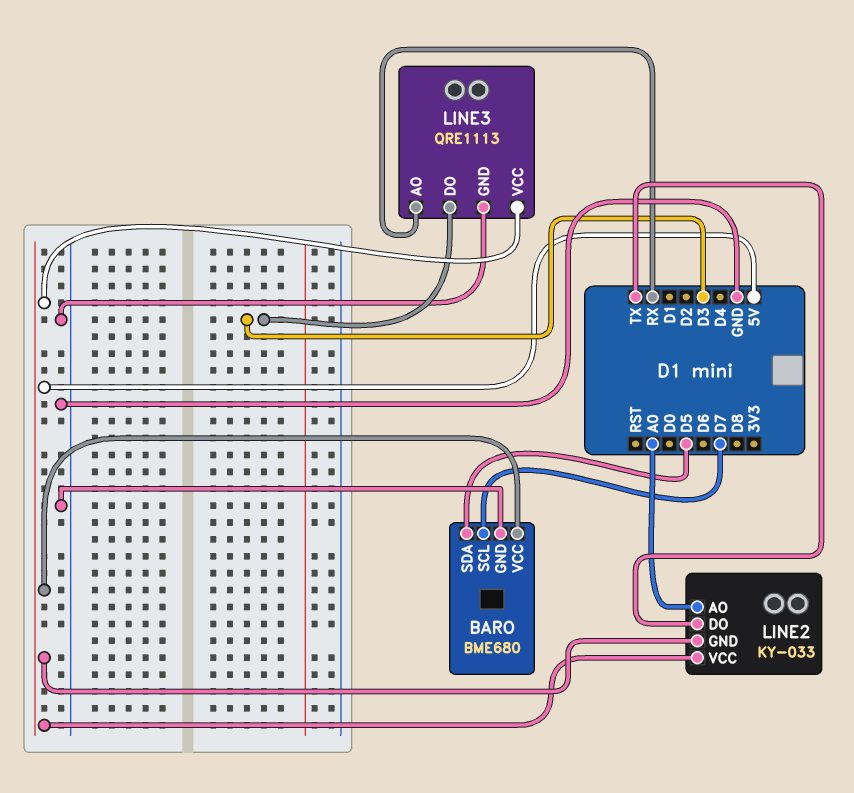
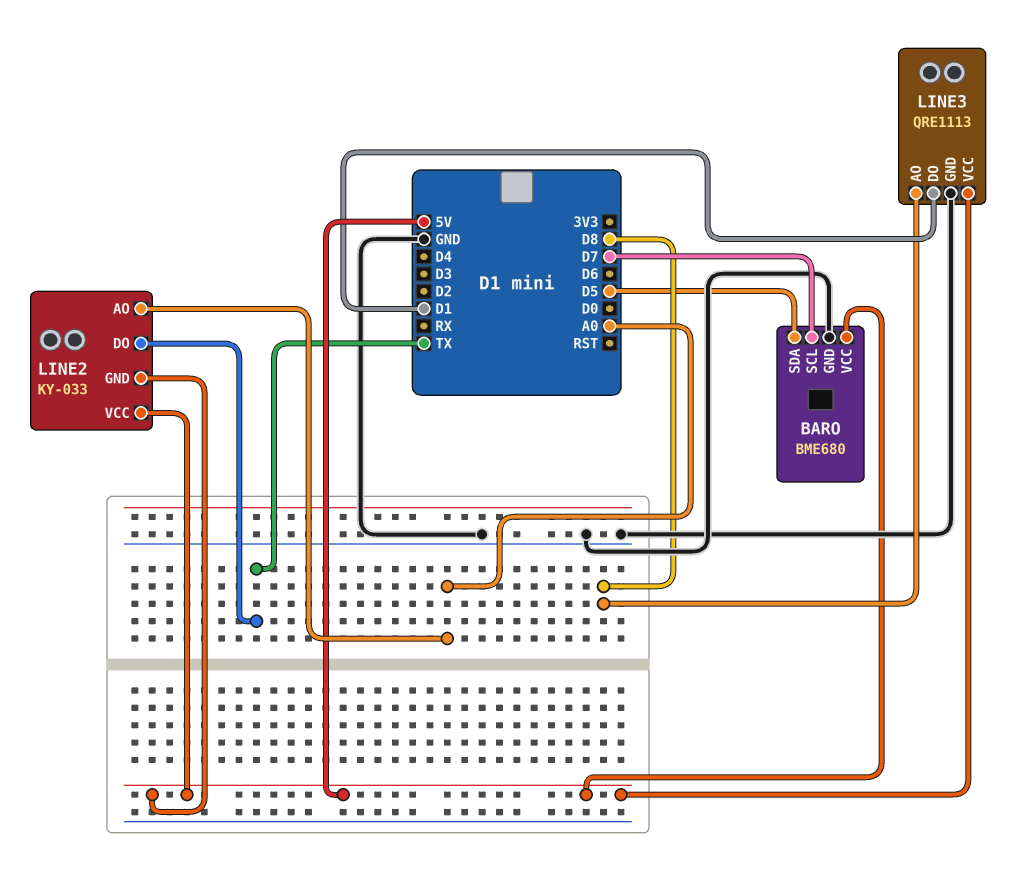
LINE3 pin AO: RX -> D8
LINE3 pin DO: D3 -> D1

